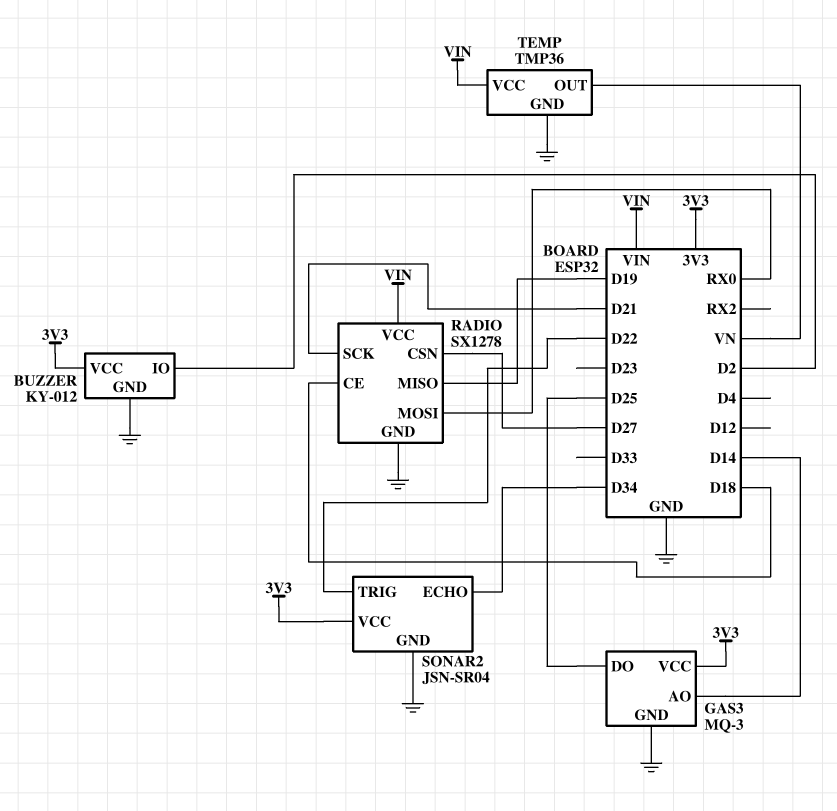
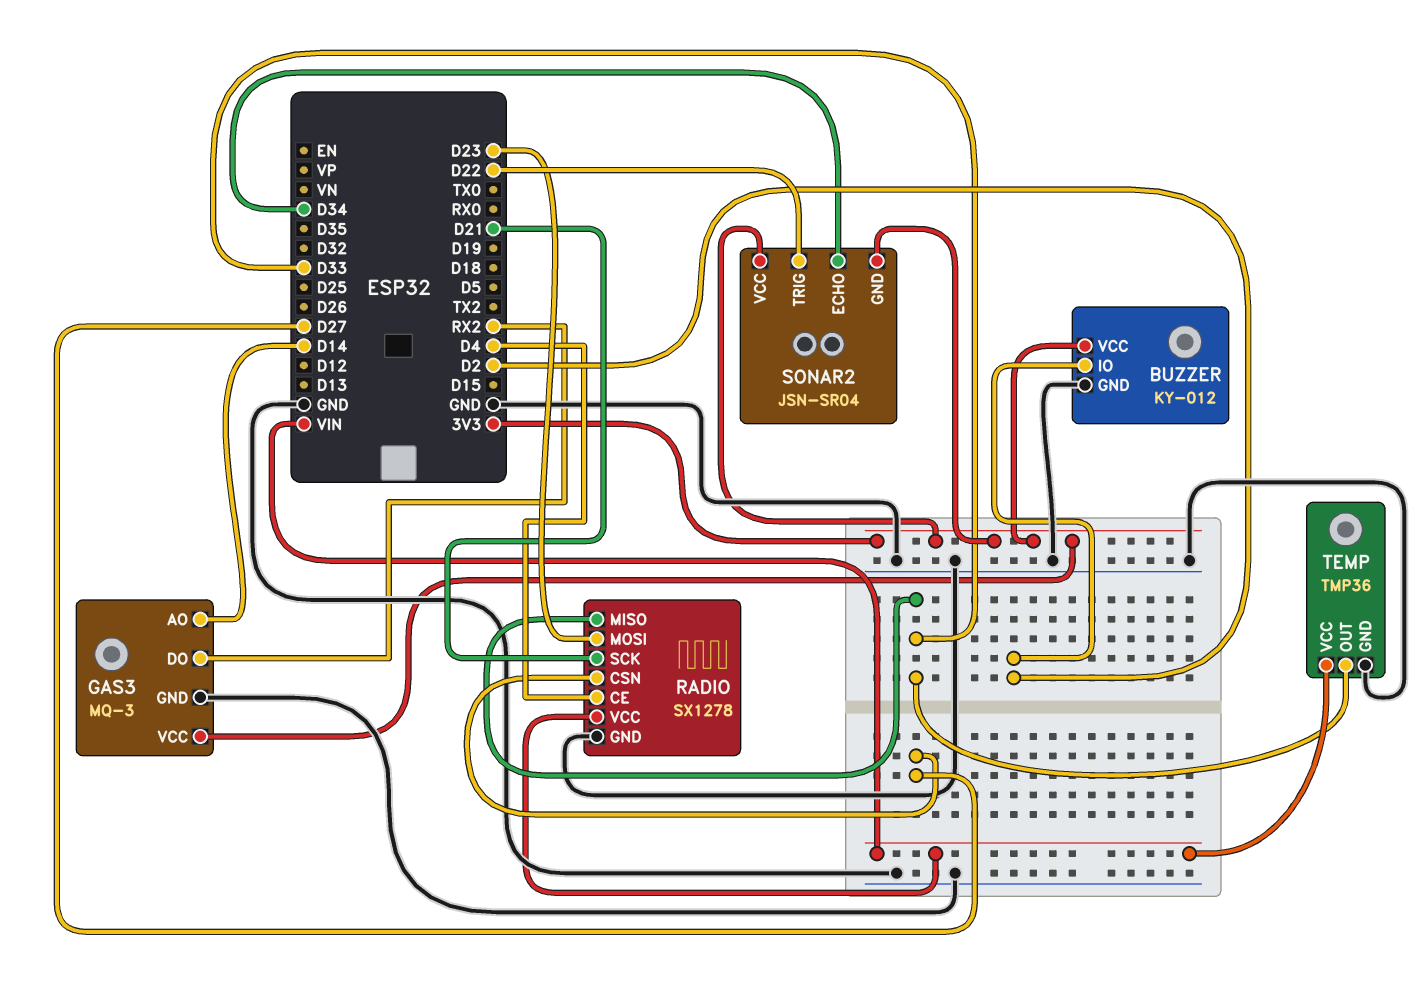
GAS3 pin DO: D25 -> RX2
RADIO pin CE: D18 -> D4
RADIO pin MISO: D19 -> D33
RADIO pin MOSI: RX0 -> D23
SONAR2 pin GND: GND -> 3V3
TEMP pin OUT: VN -> D33

